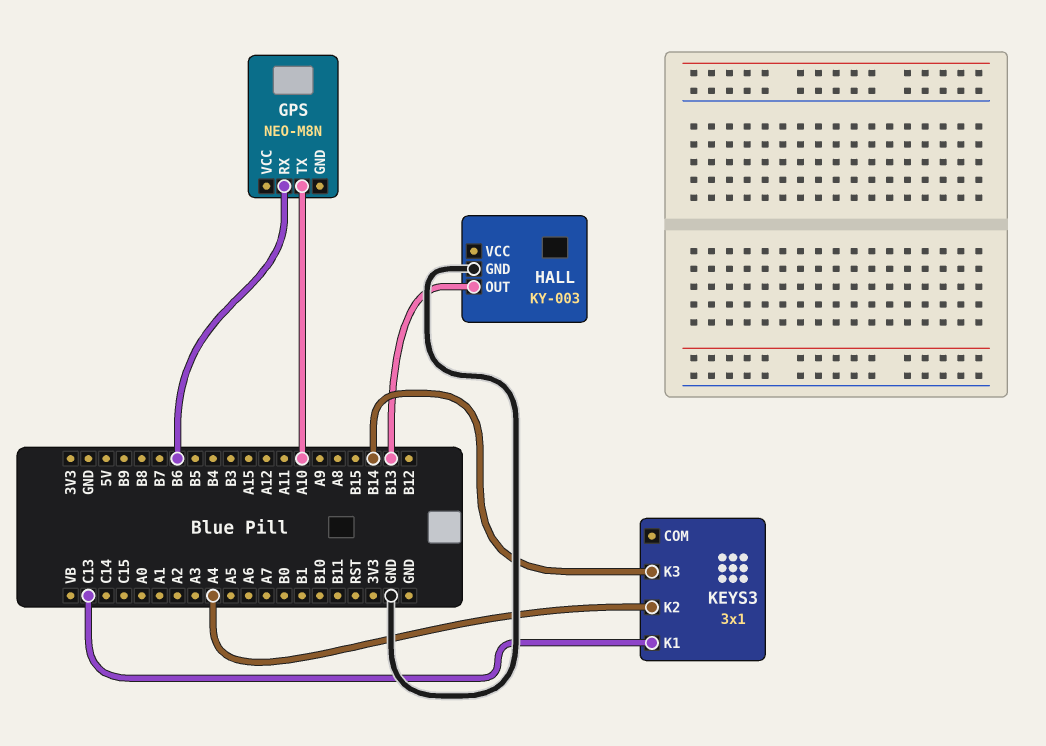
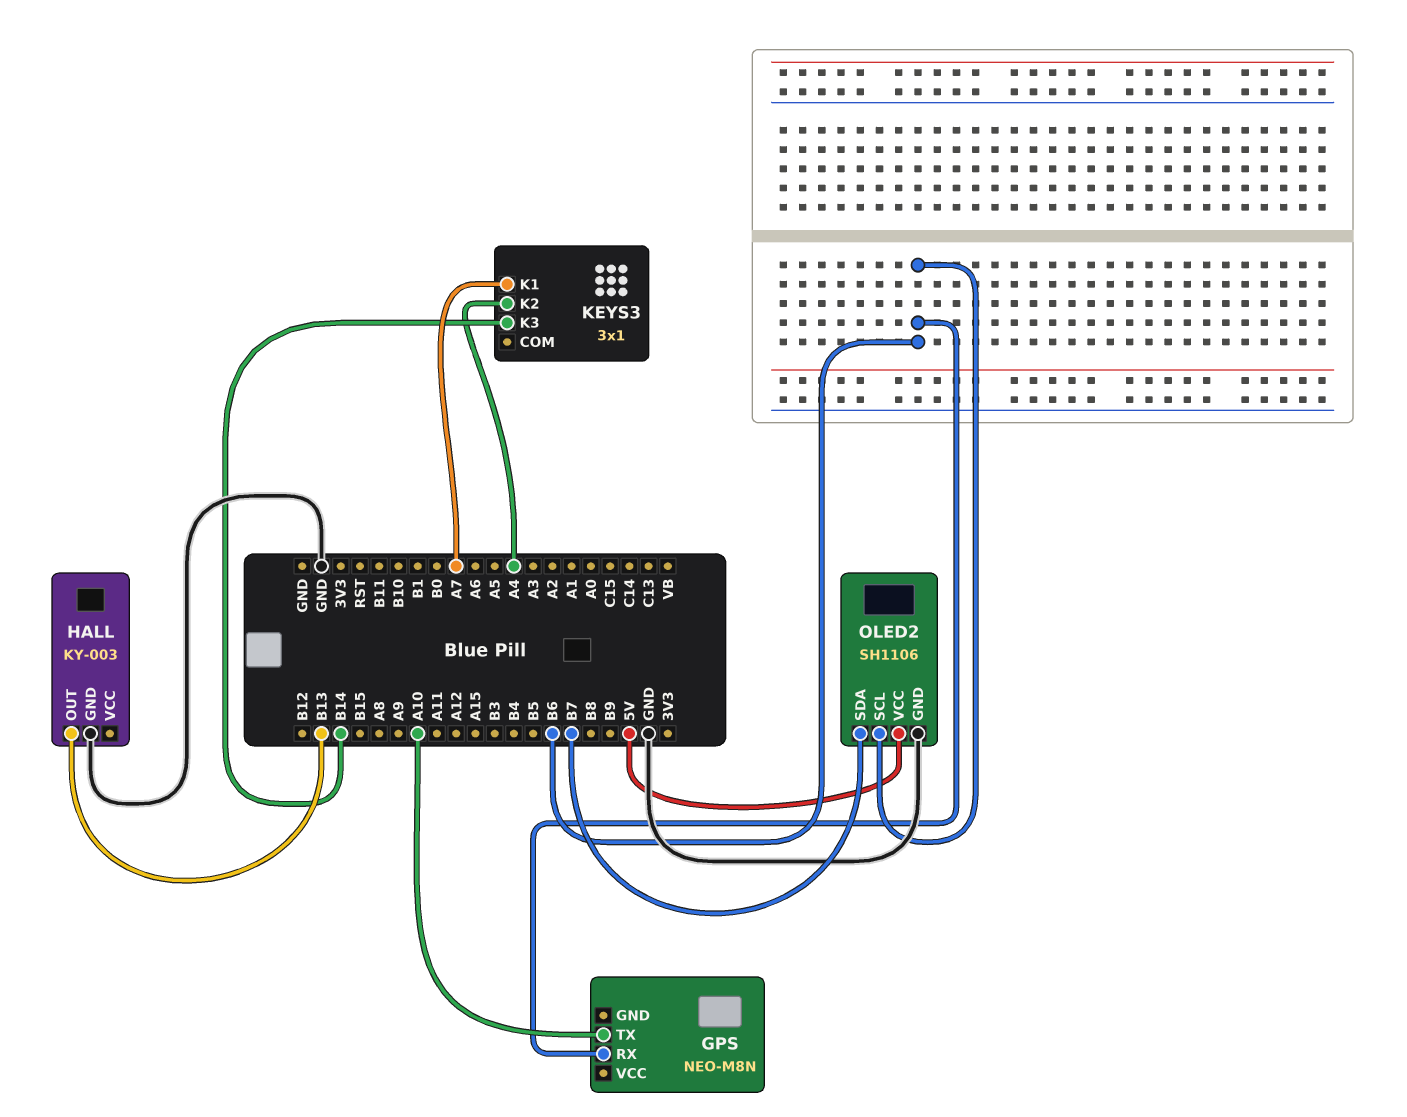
KEYS3 pin K1: C13 -> A7
OLED2: none -> SH1106
OLED2 pin GND: none -> GND
OLED2 pin SCL: none -> B6
OLED2 pin SDA: none -> B7
OLED2 pin VCC: none -> 5V

